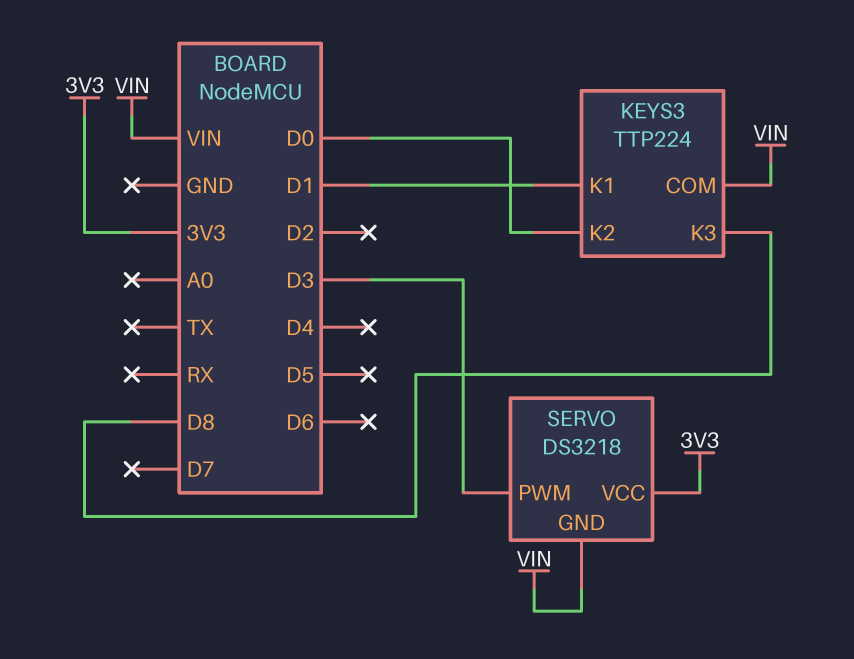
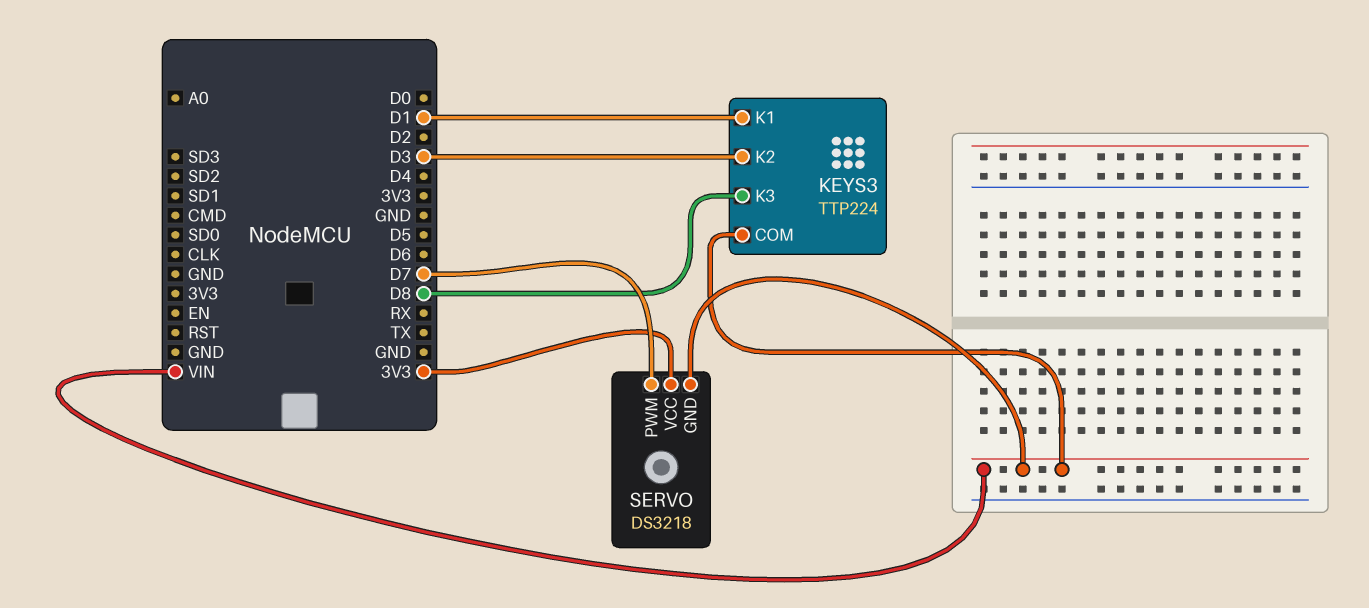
KEYS3 pin K2: D0 -> D3
SERVO pin PWM: D3 -> D7

